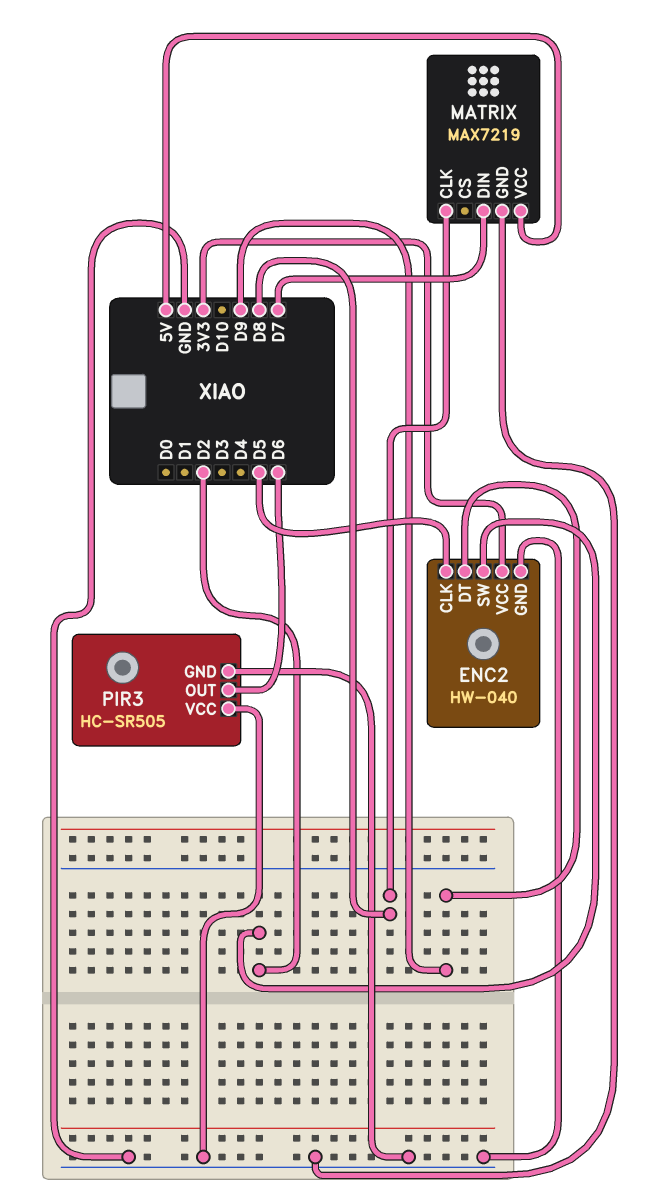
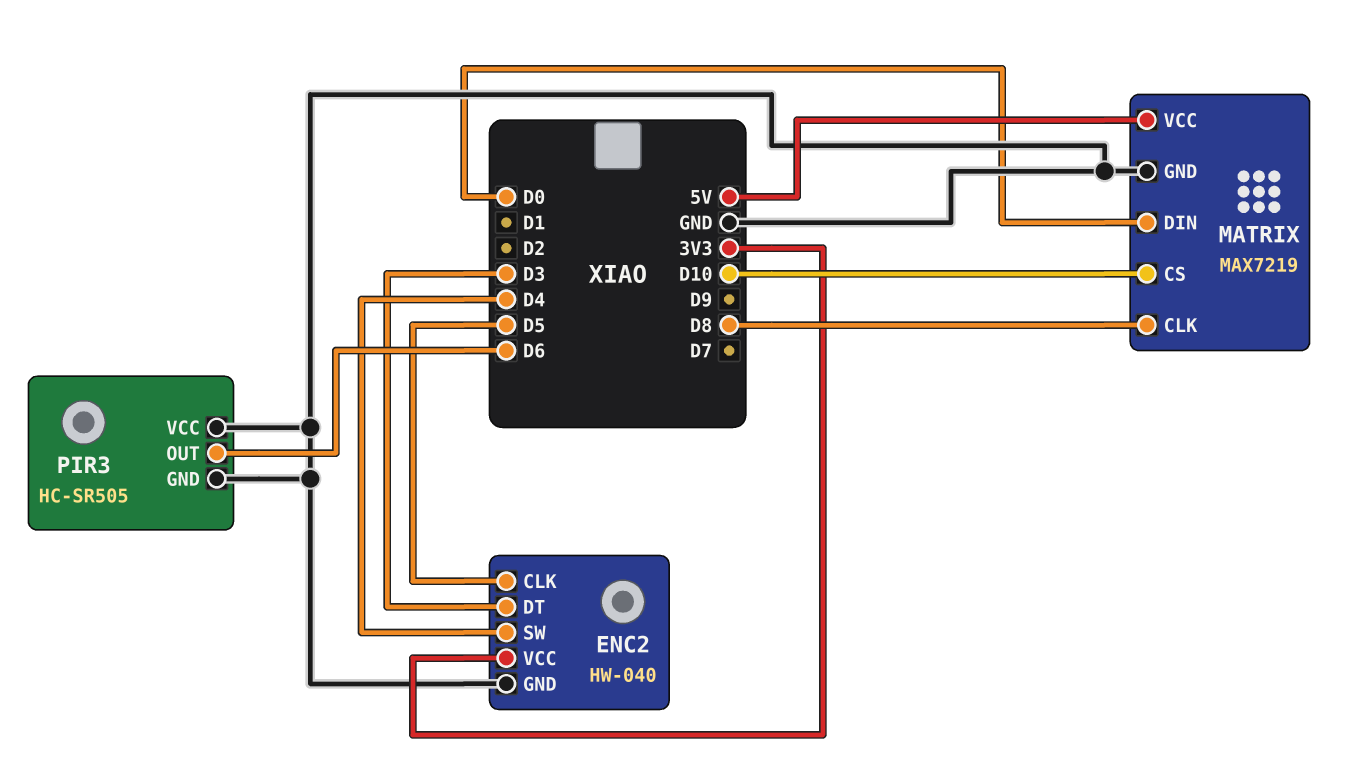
ENC2 pin DT: D9 -> D3
ENC2 pin SW: D2 -> D4
MATRIX pin CS: none -> D10
MATRIX pin DIN: D7 -> D0

